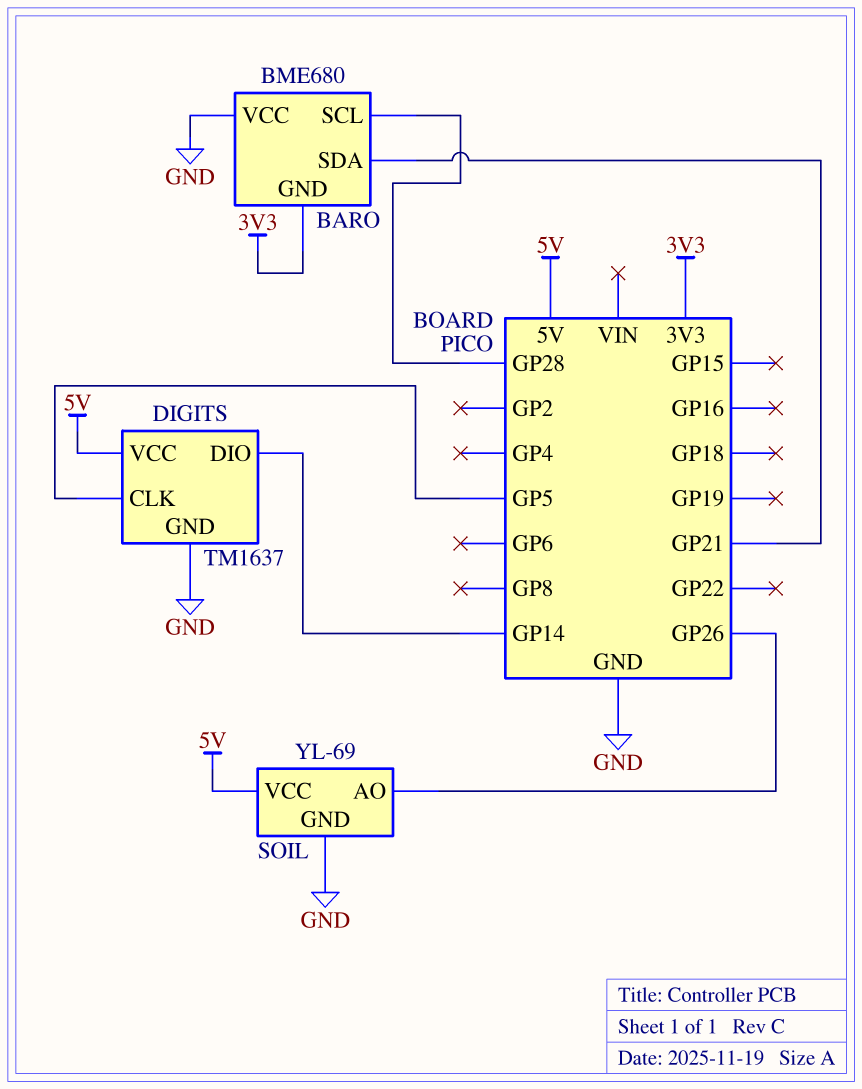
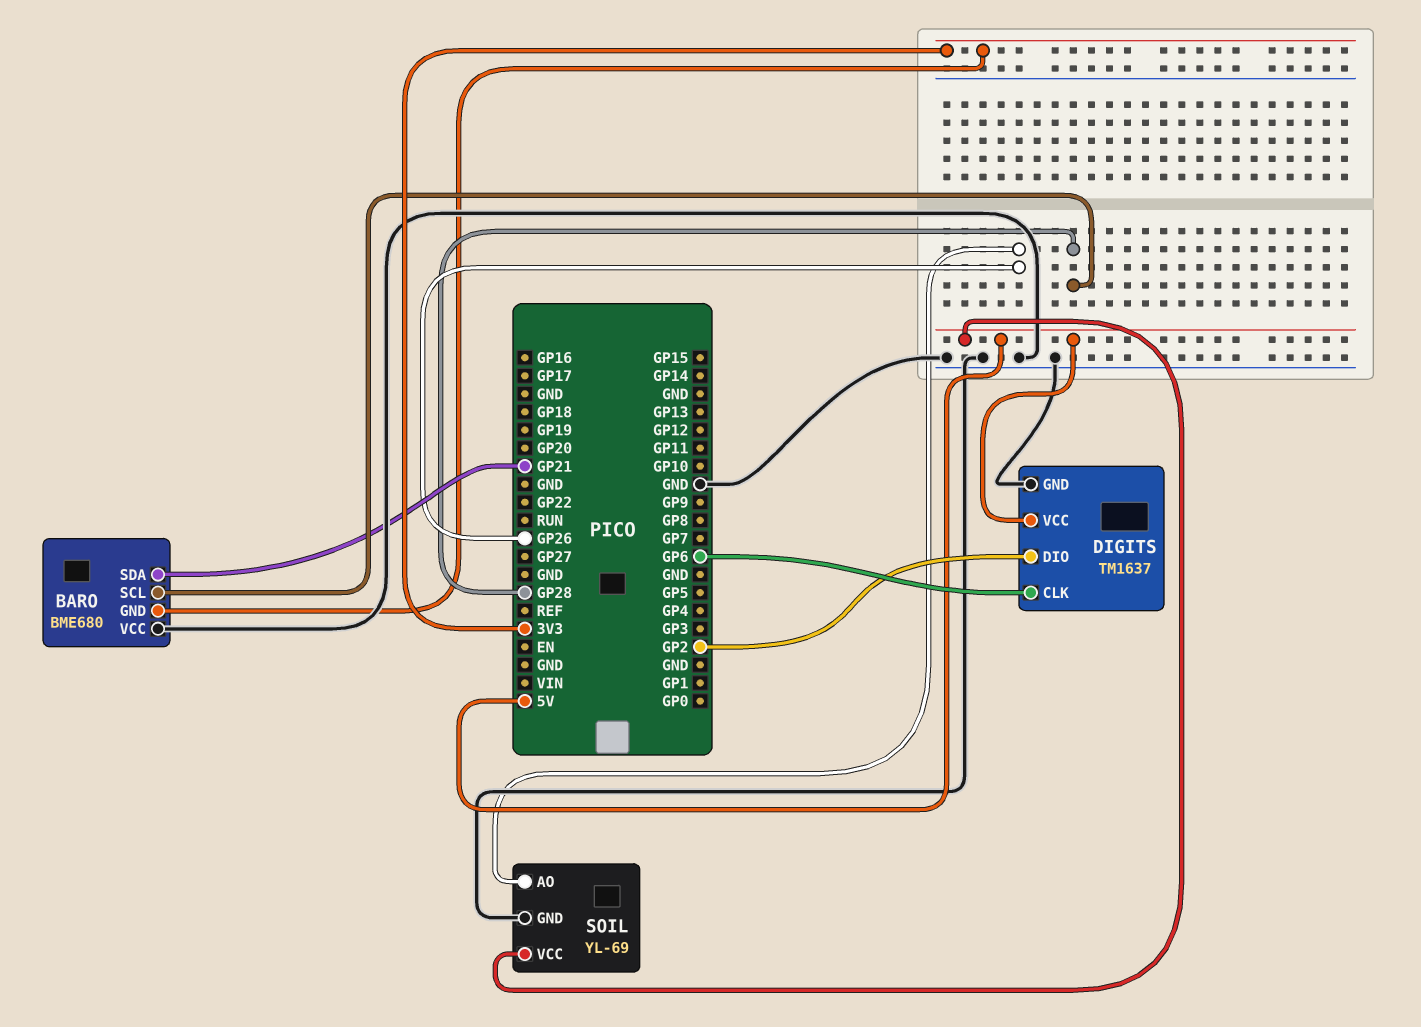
DIGITS pin CLK: GP5 -> GP6
DIGITS pin DIO: GP14 -> GP2

